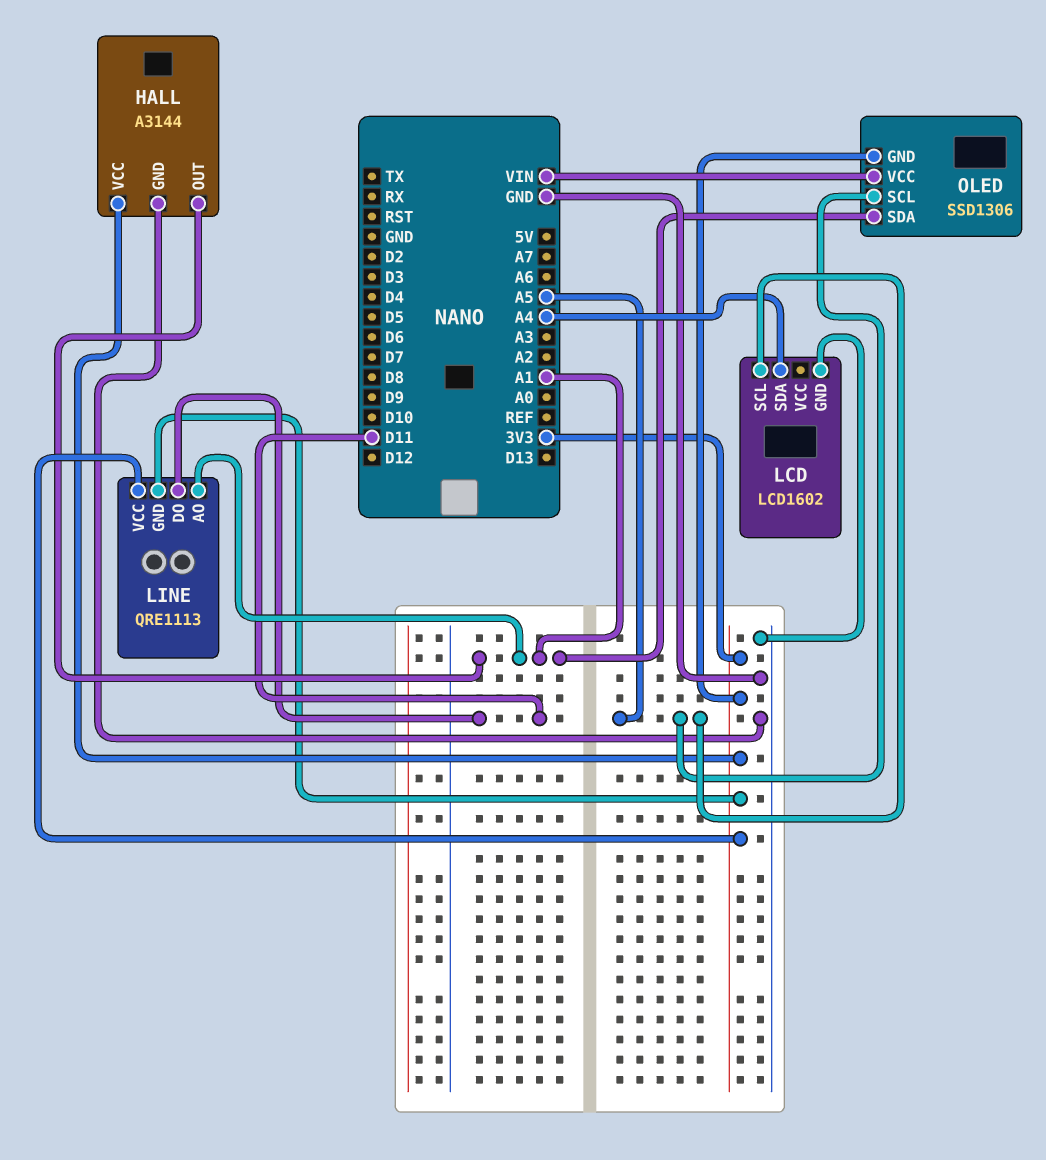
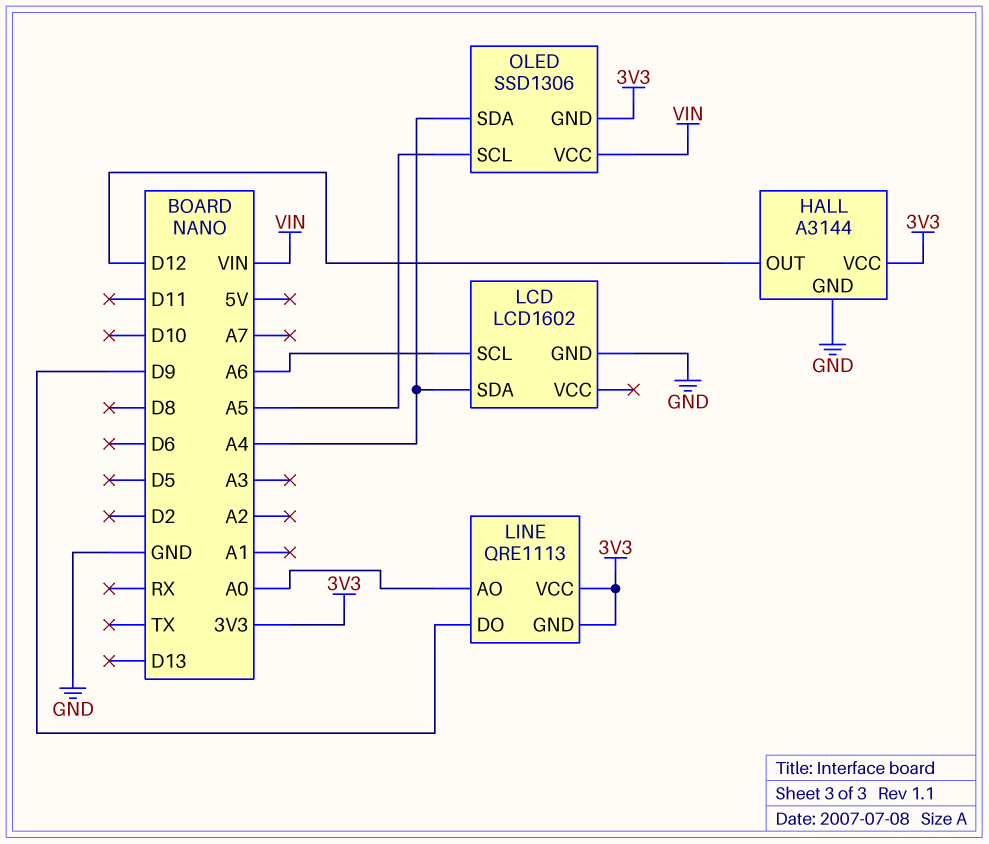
HALL pin OUT: A1 -> D12
LCD pin SCL: A5 -> A6
LINE pin AO: A1 -> A0
LINE pin DO: D11 -> D9
OLED pin SDA: A1 -> A4

